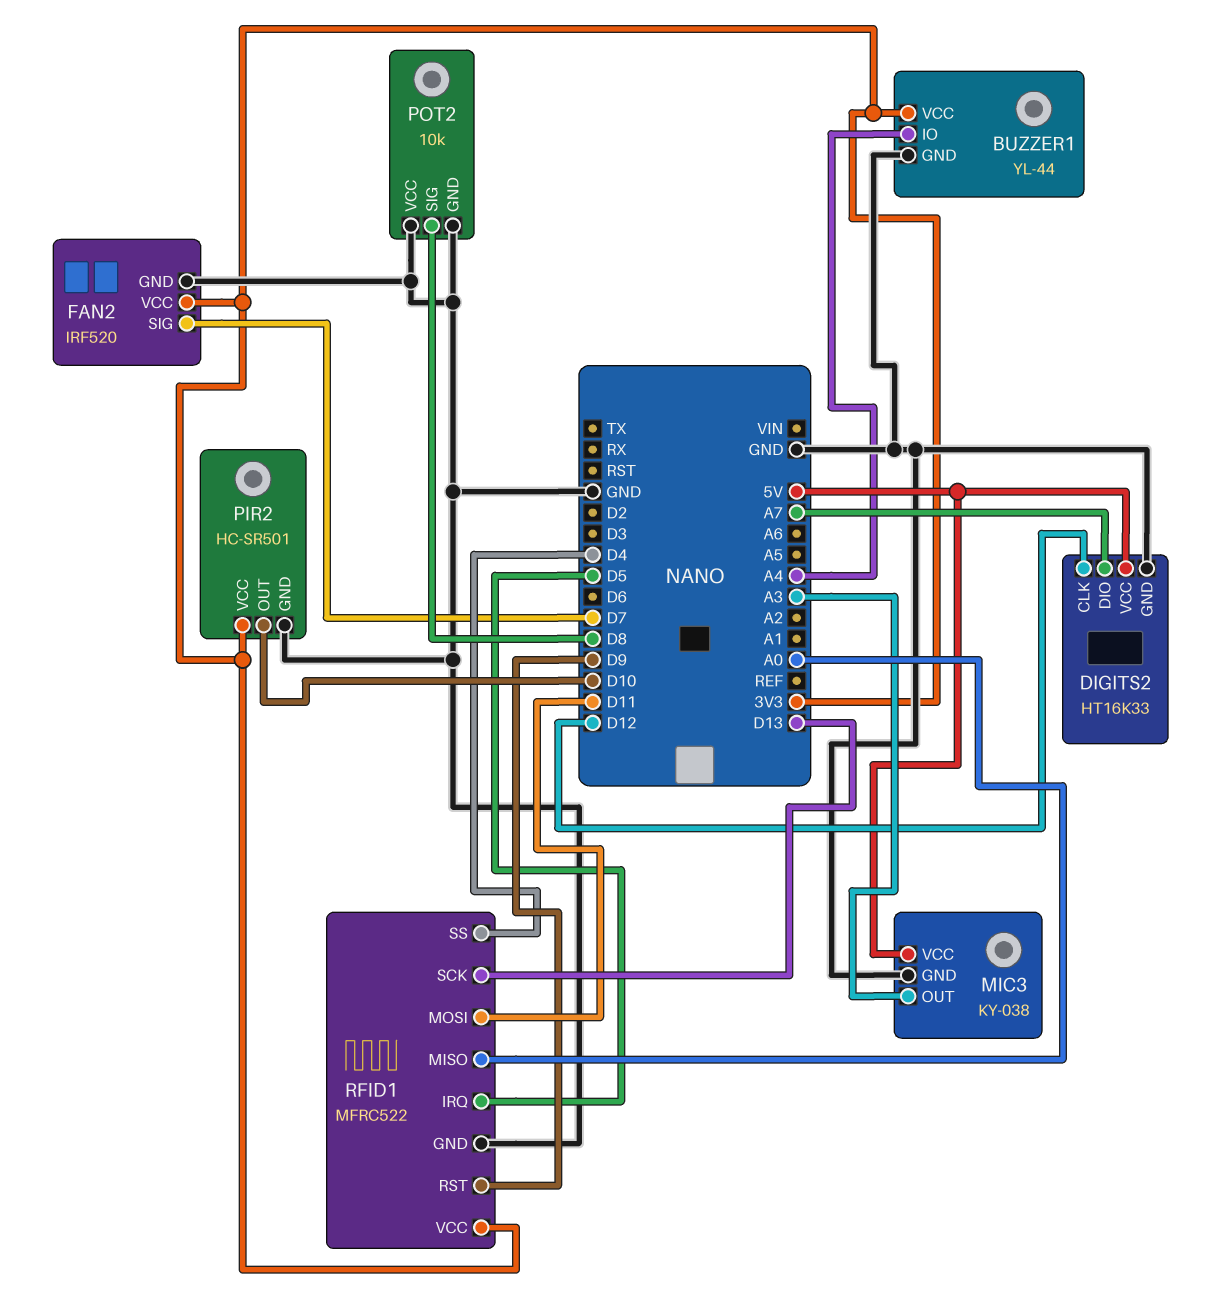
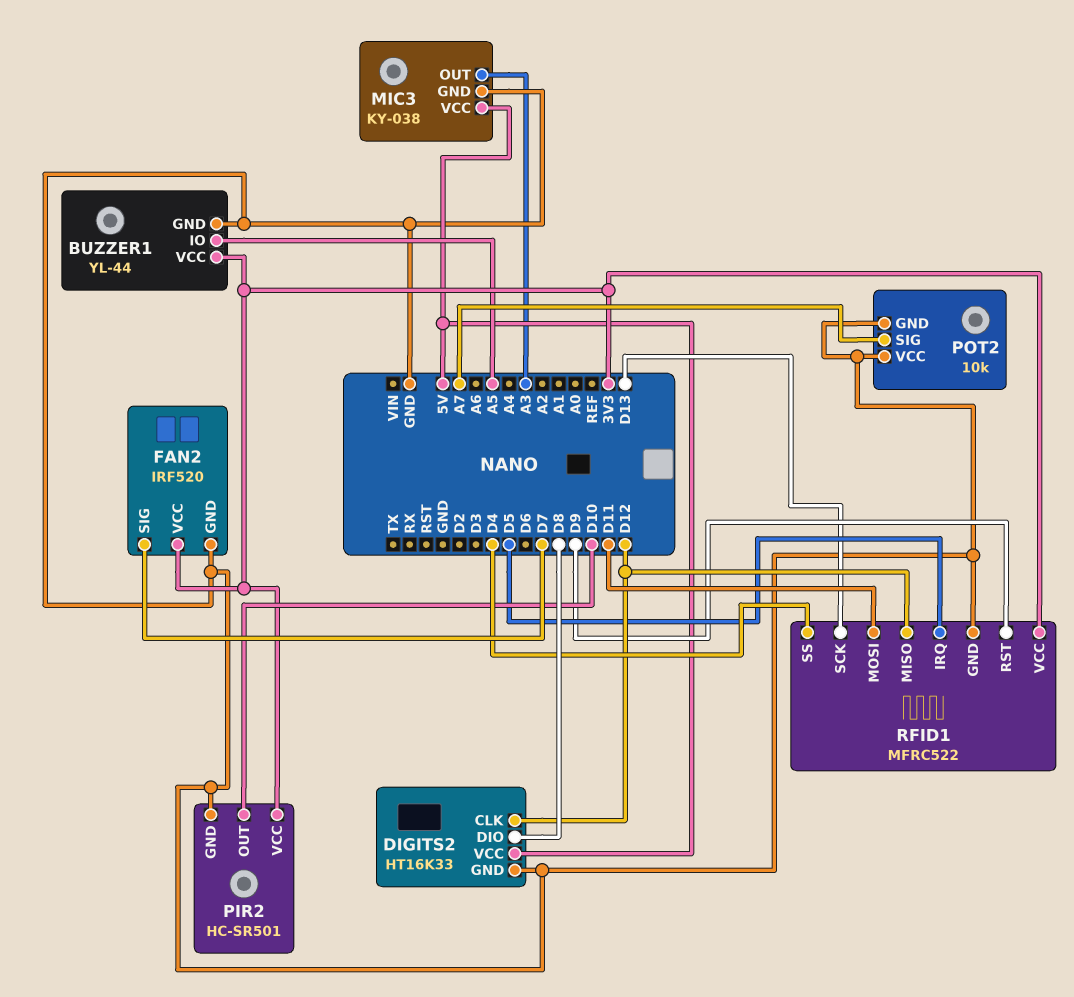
BUZZER1 pin IO: A4 -> A5
DIGITS2 pin DIO: A7 -> D8
POT2 pin SIG: D8 -> A7
RFID1 pin MISO: A0 -> D12

